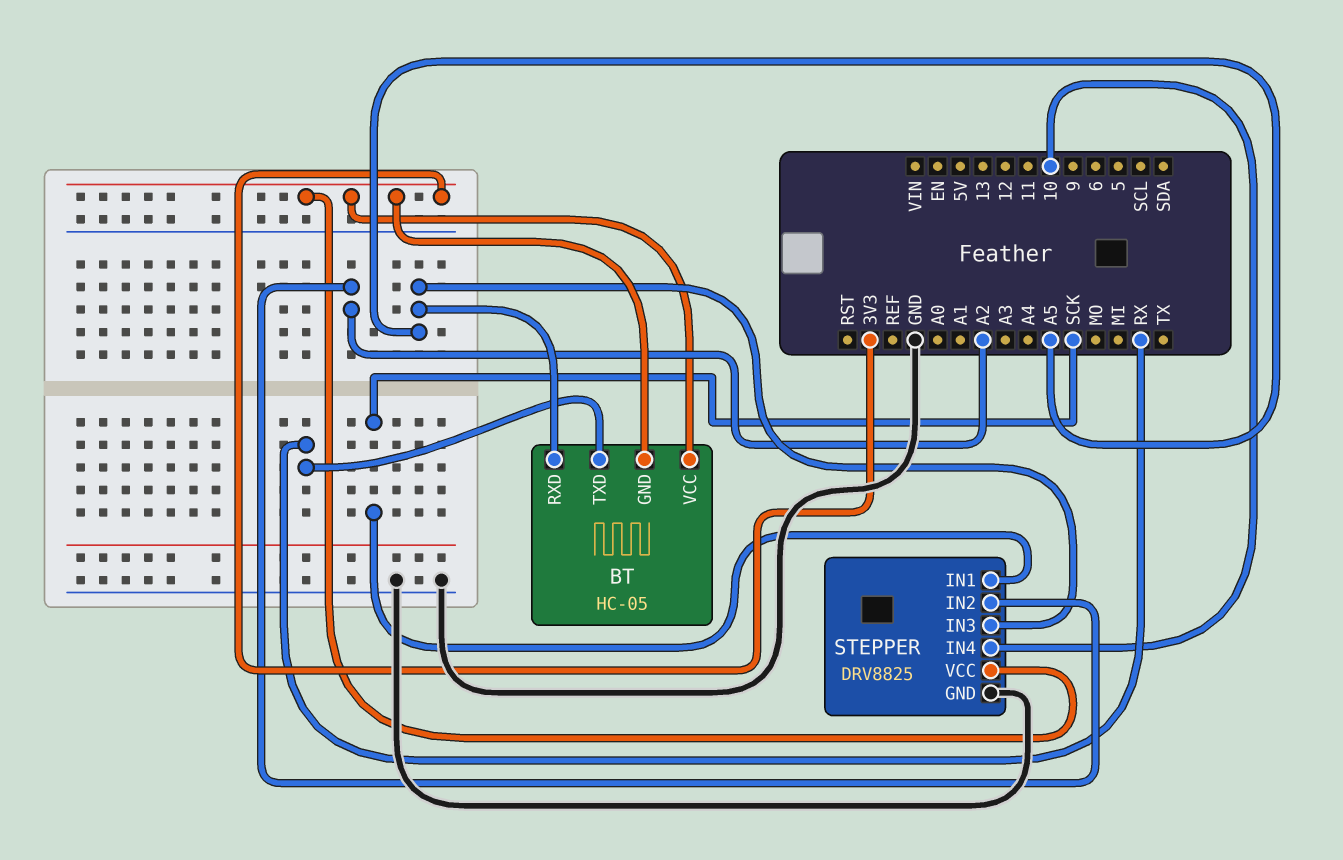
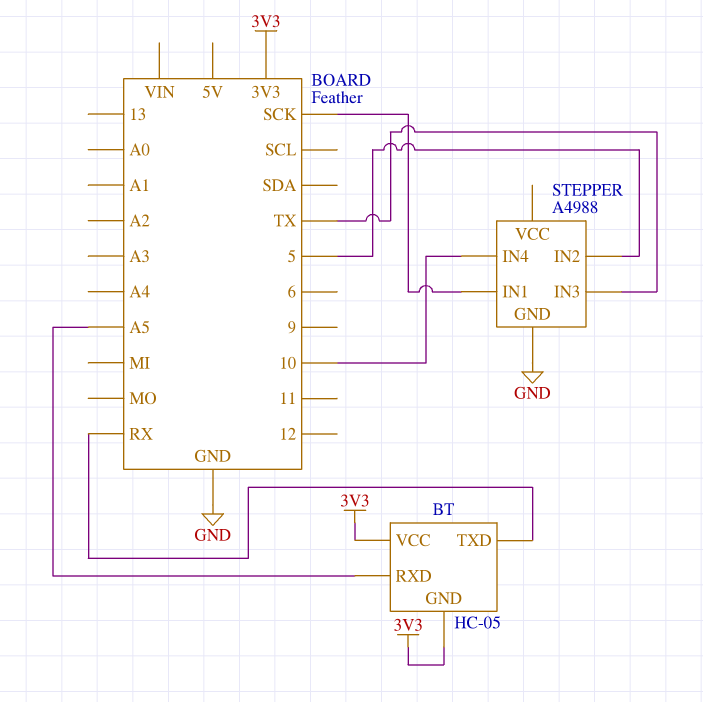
STEPPER: DRV8825 -> A4988
STEPPER pin IN2: A2 -> 5
STEPPER pin IN3: A5 -> TX
STEPPER pin VCC: 3V3 -> none

